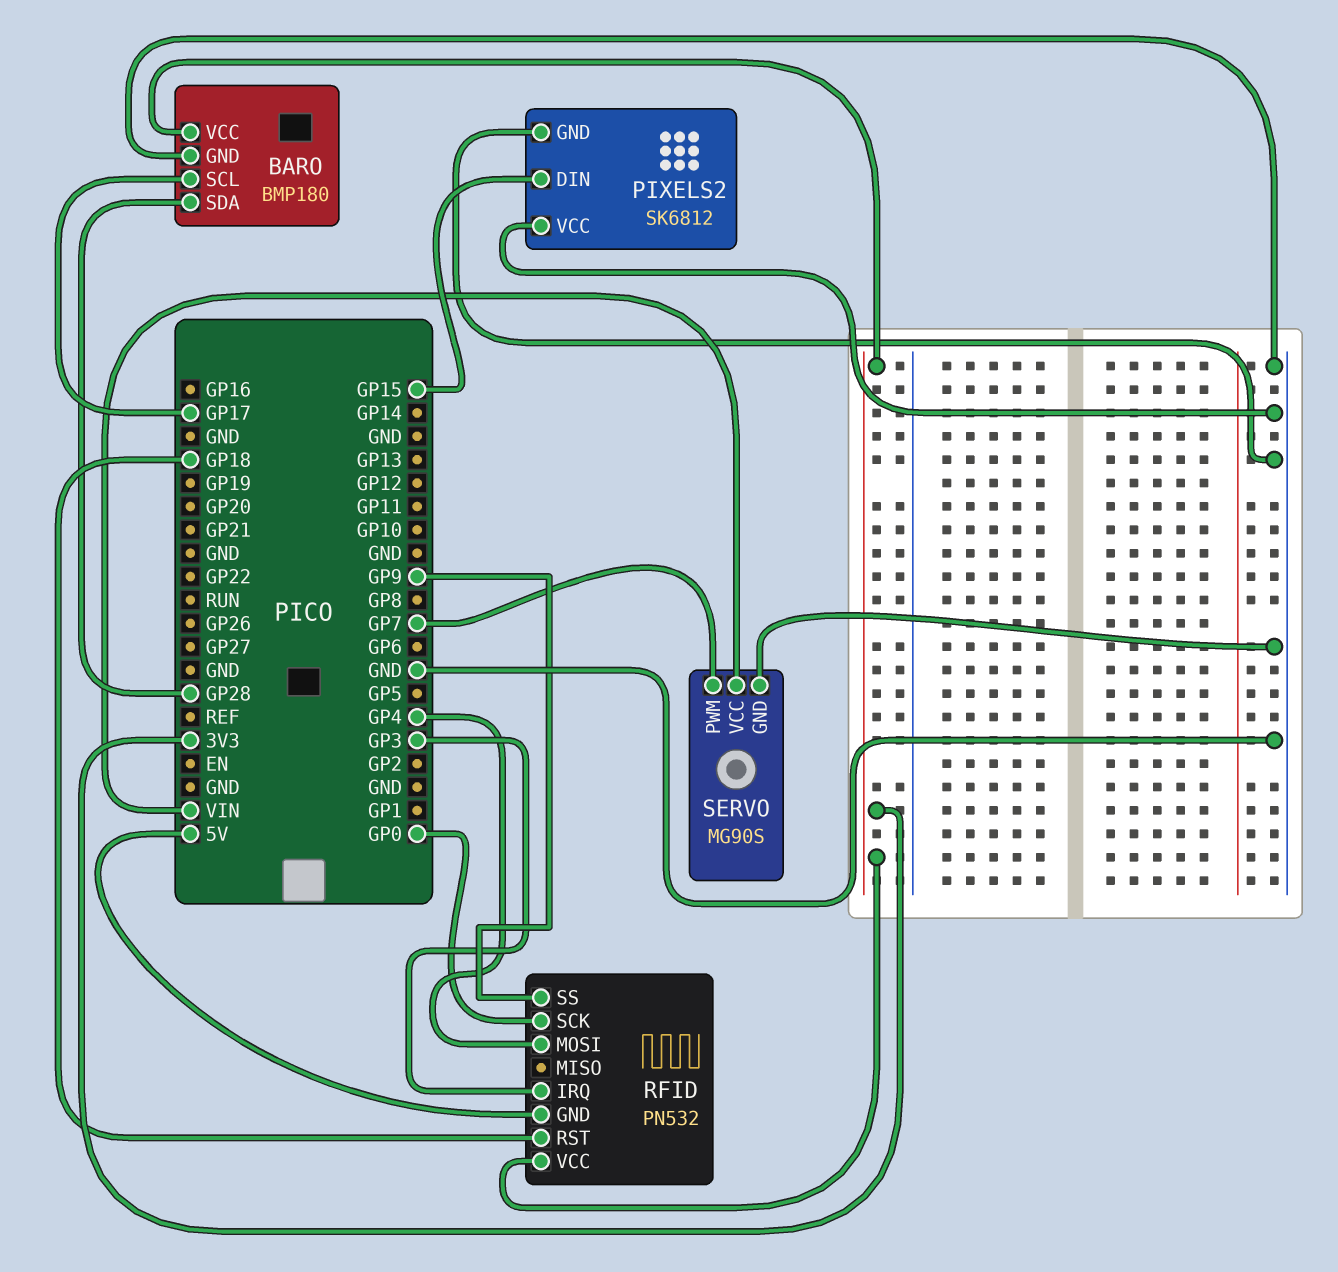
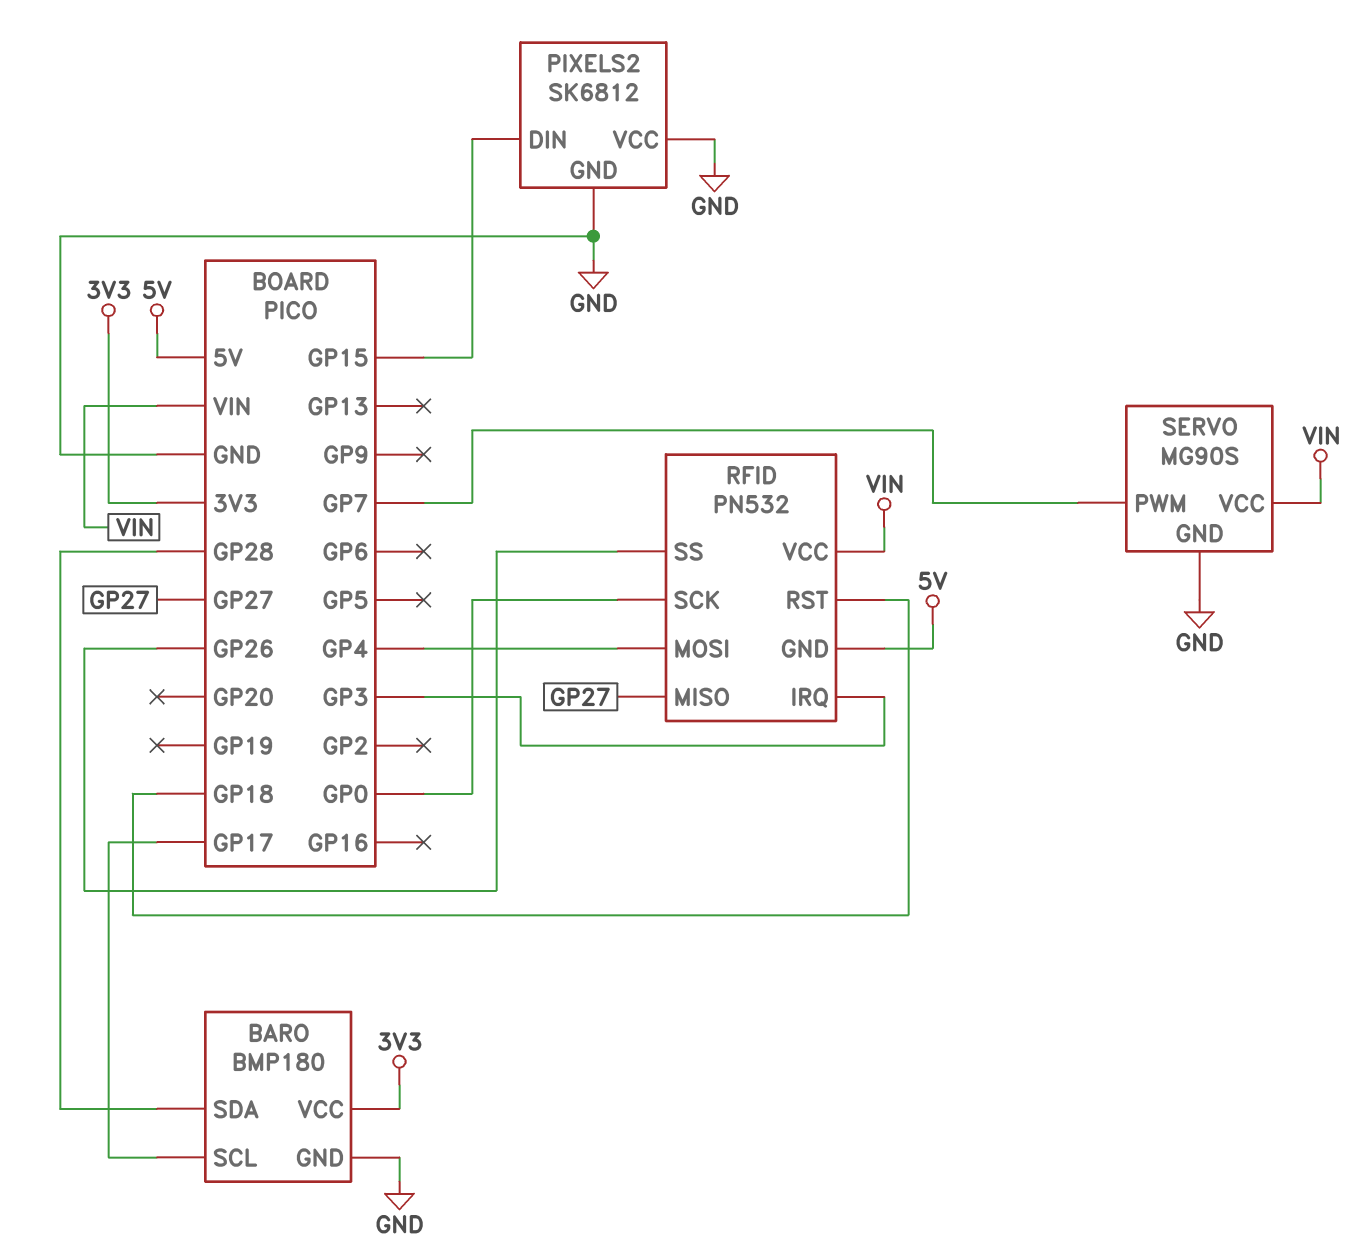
RFID pin MISO: none -> GP27
RFID pin SS: GP9 -> GP26
RFID pin VCC: 3V3 -> VIN

